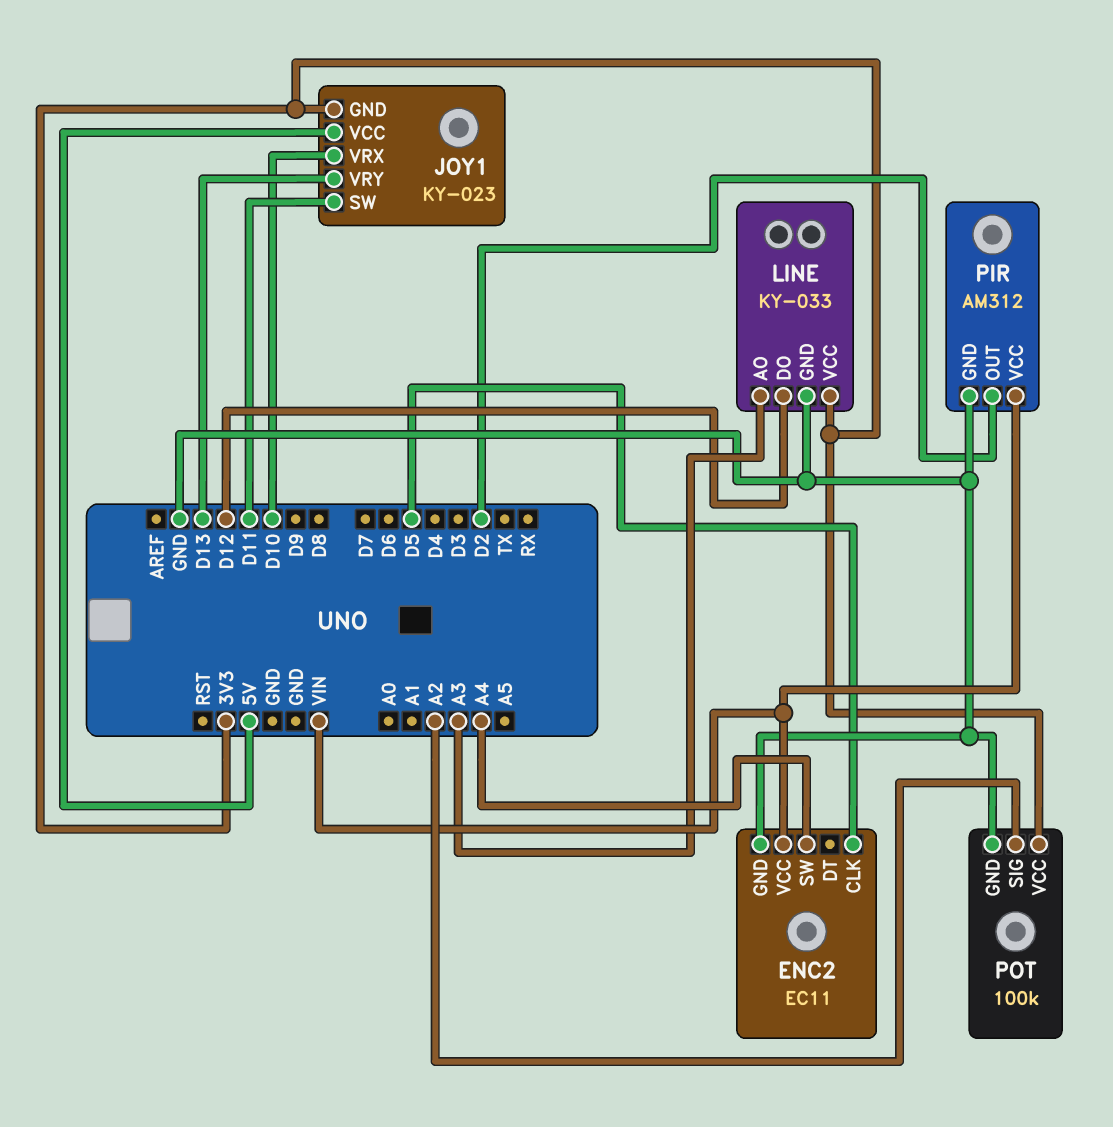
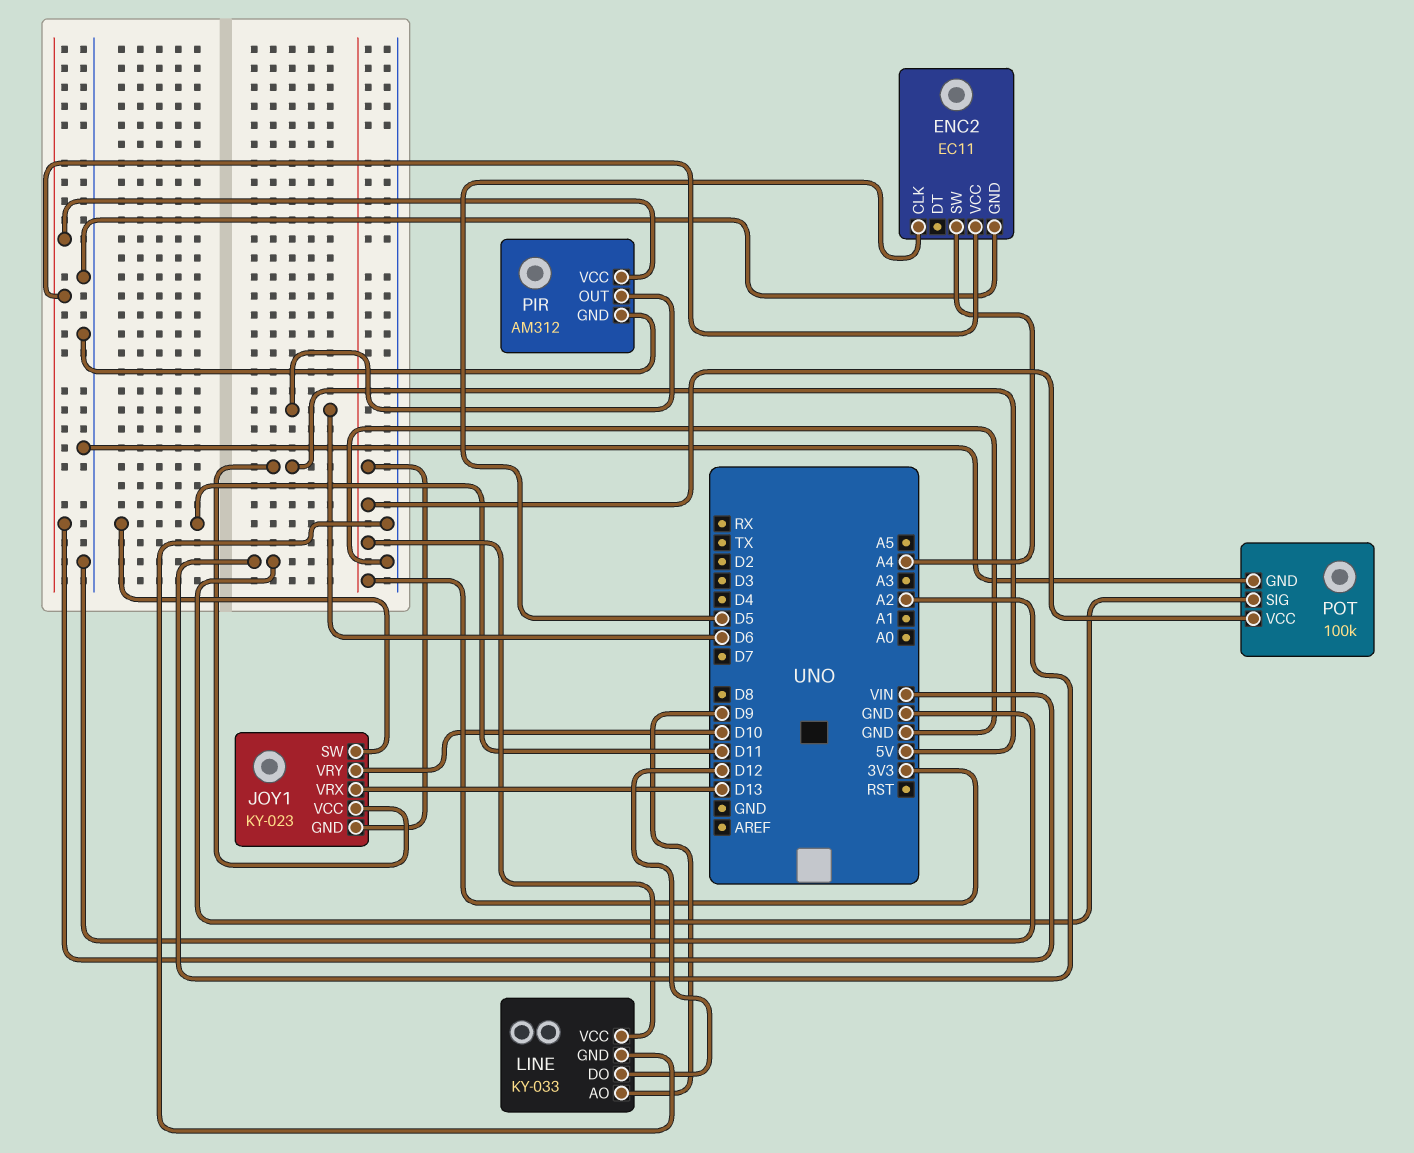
JOY1 pin VRX: D10 -> D13
JOY1 pin VRY: D13 -> D10
LINE pin AO: A3 -> D9
PIR pin OUT: D2 -> D6

